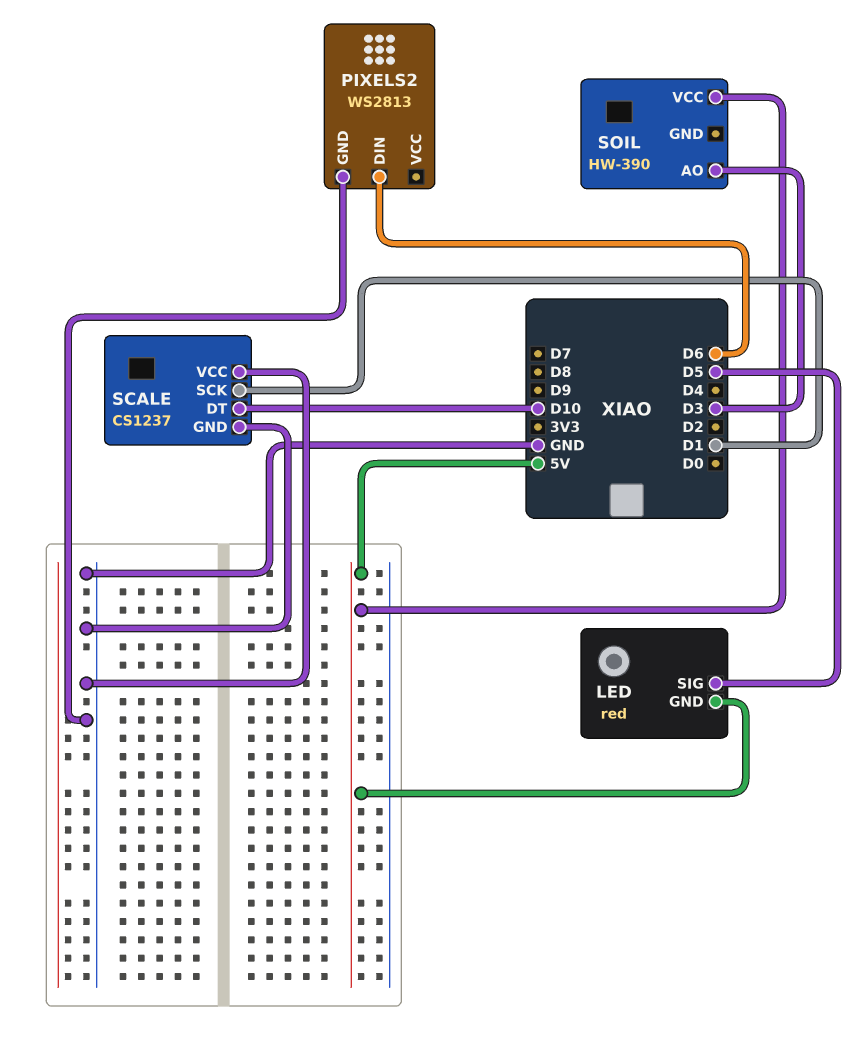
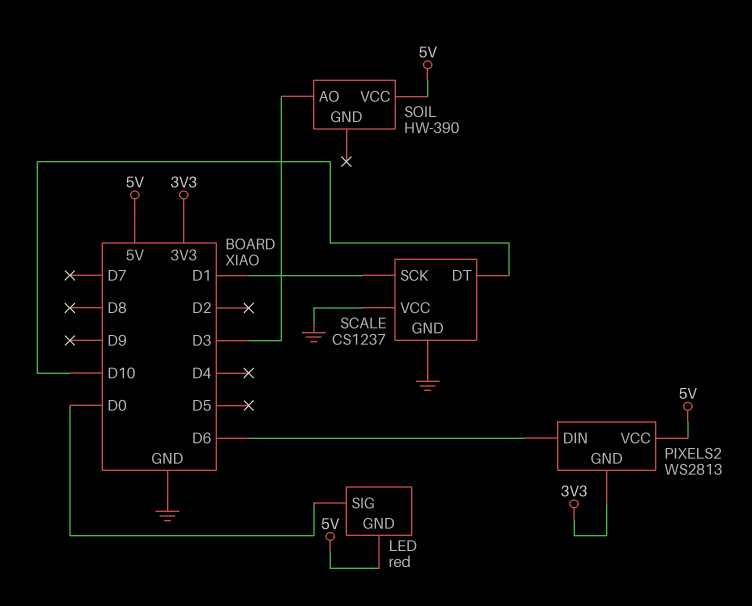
LED pin SIG: D5 -> D0
PIXELS2 pin GND: GND -> 3V3
PIXELS2 pin VCC: none -> 5V

